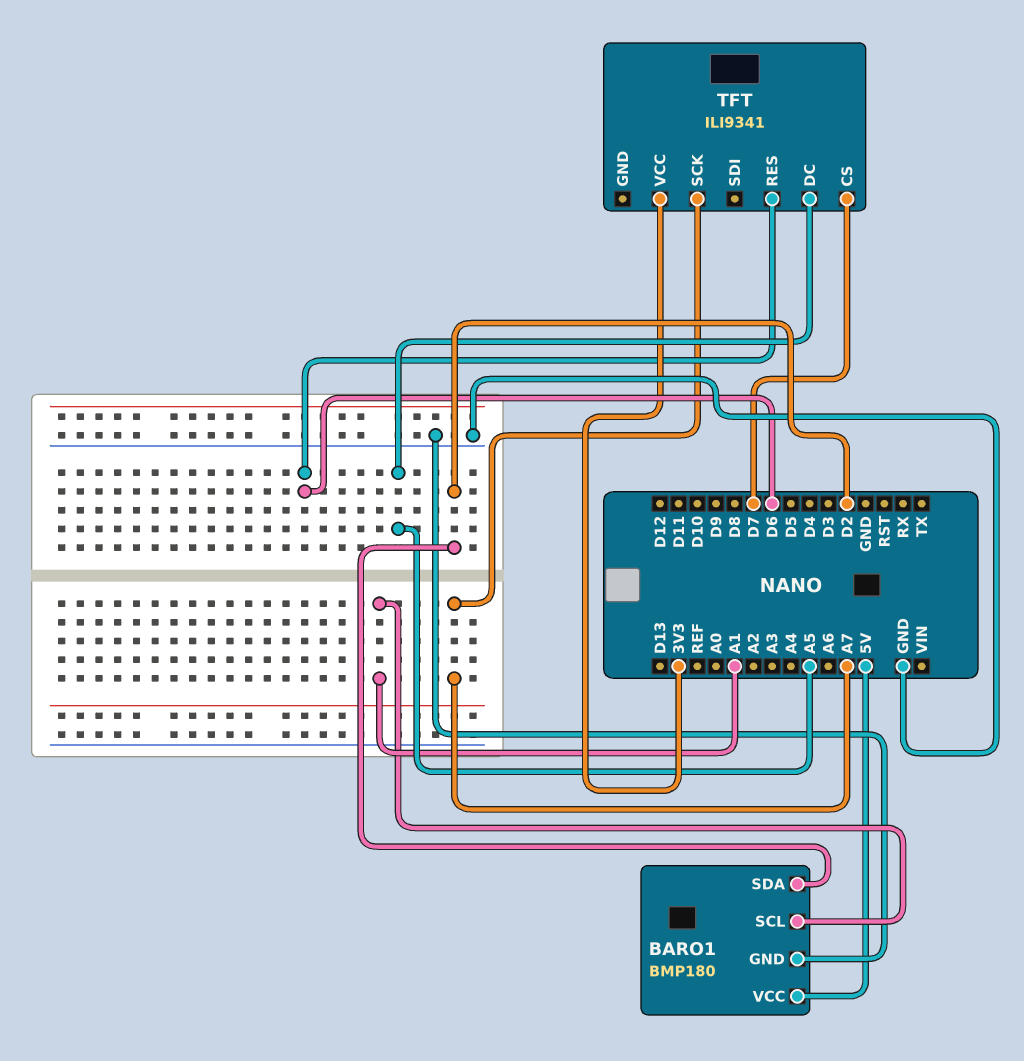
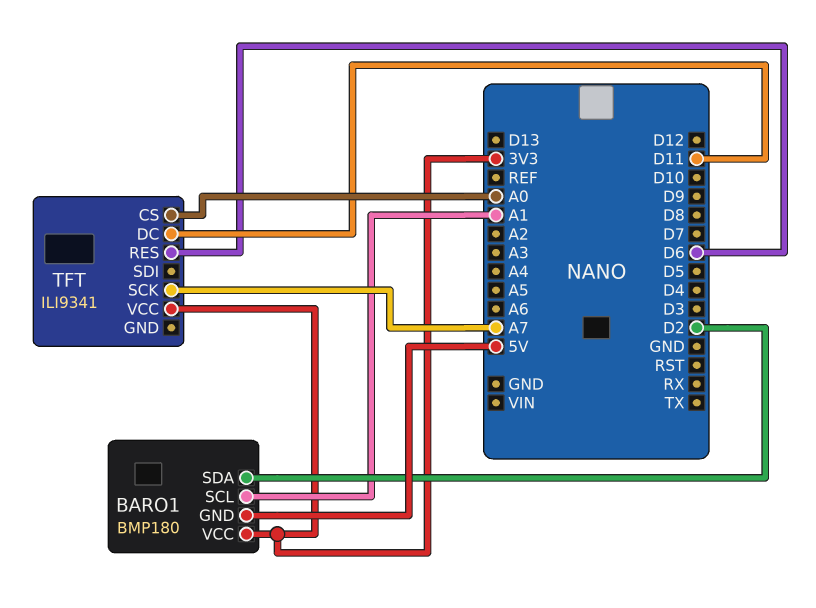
BARO1 pin GND: GND -> 5V
BARO1 pin VCC: 5V -> 3V3
TFT pin CS: D7 -> A0
TFT pin DC: A5 -> D11

